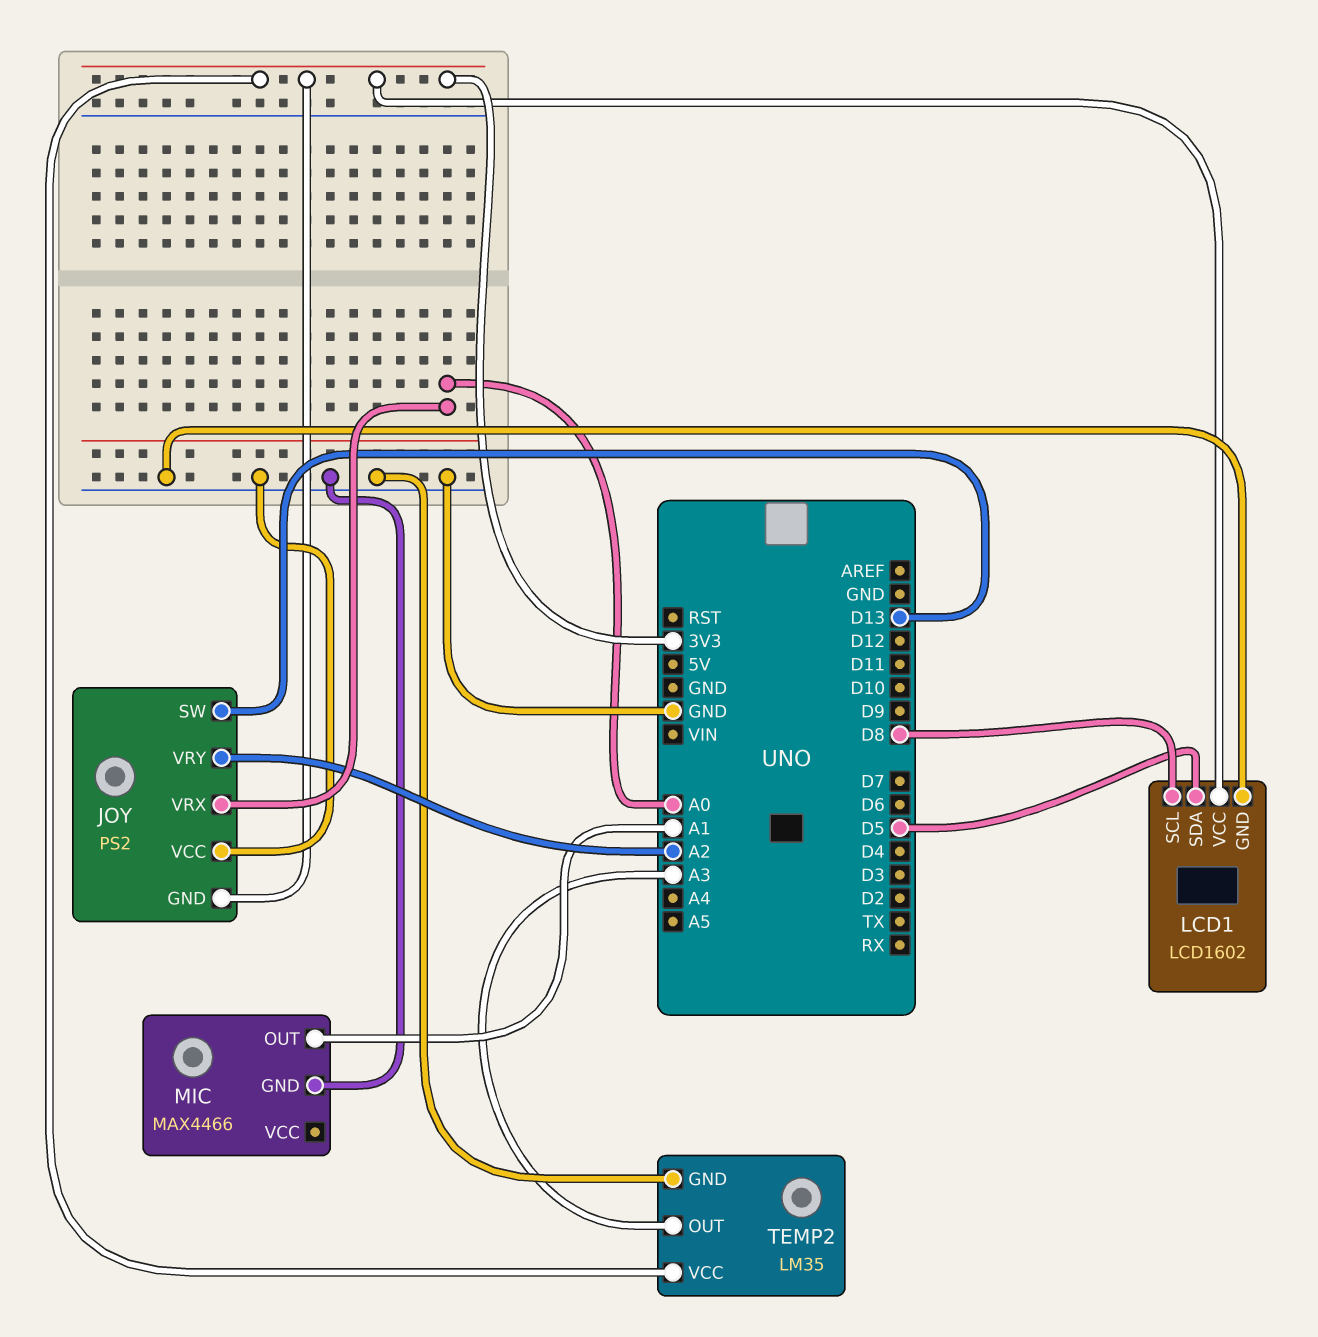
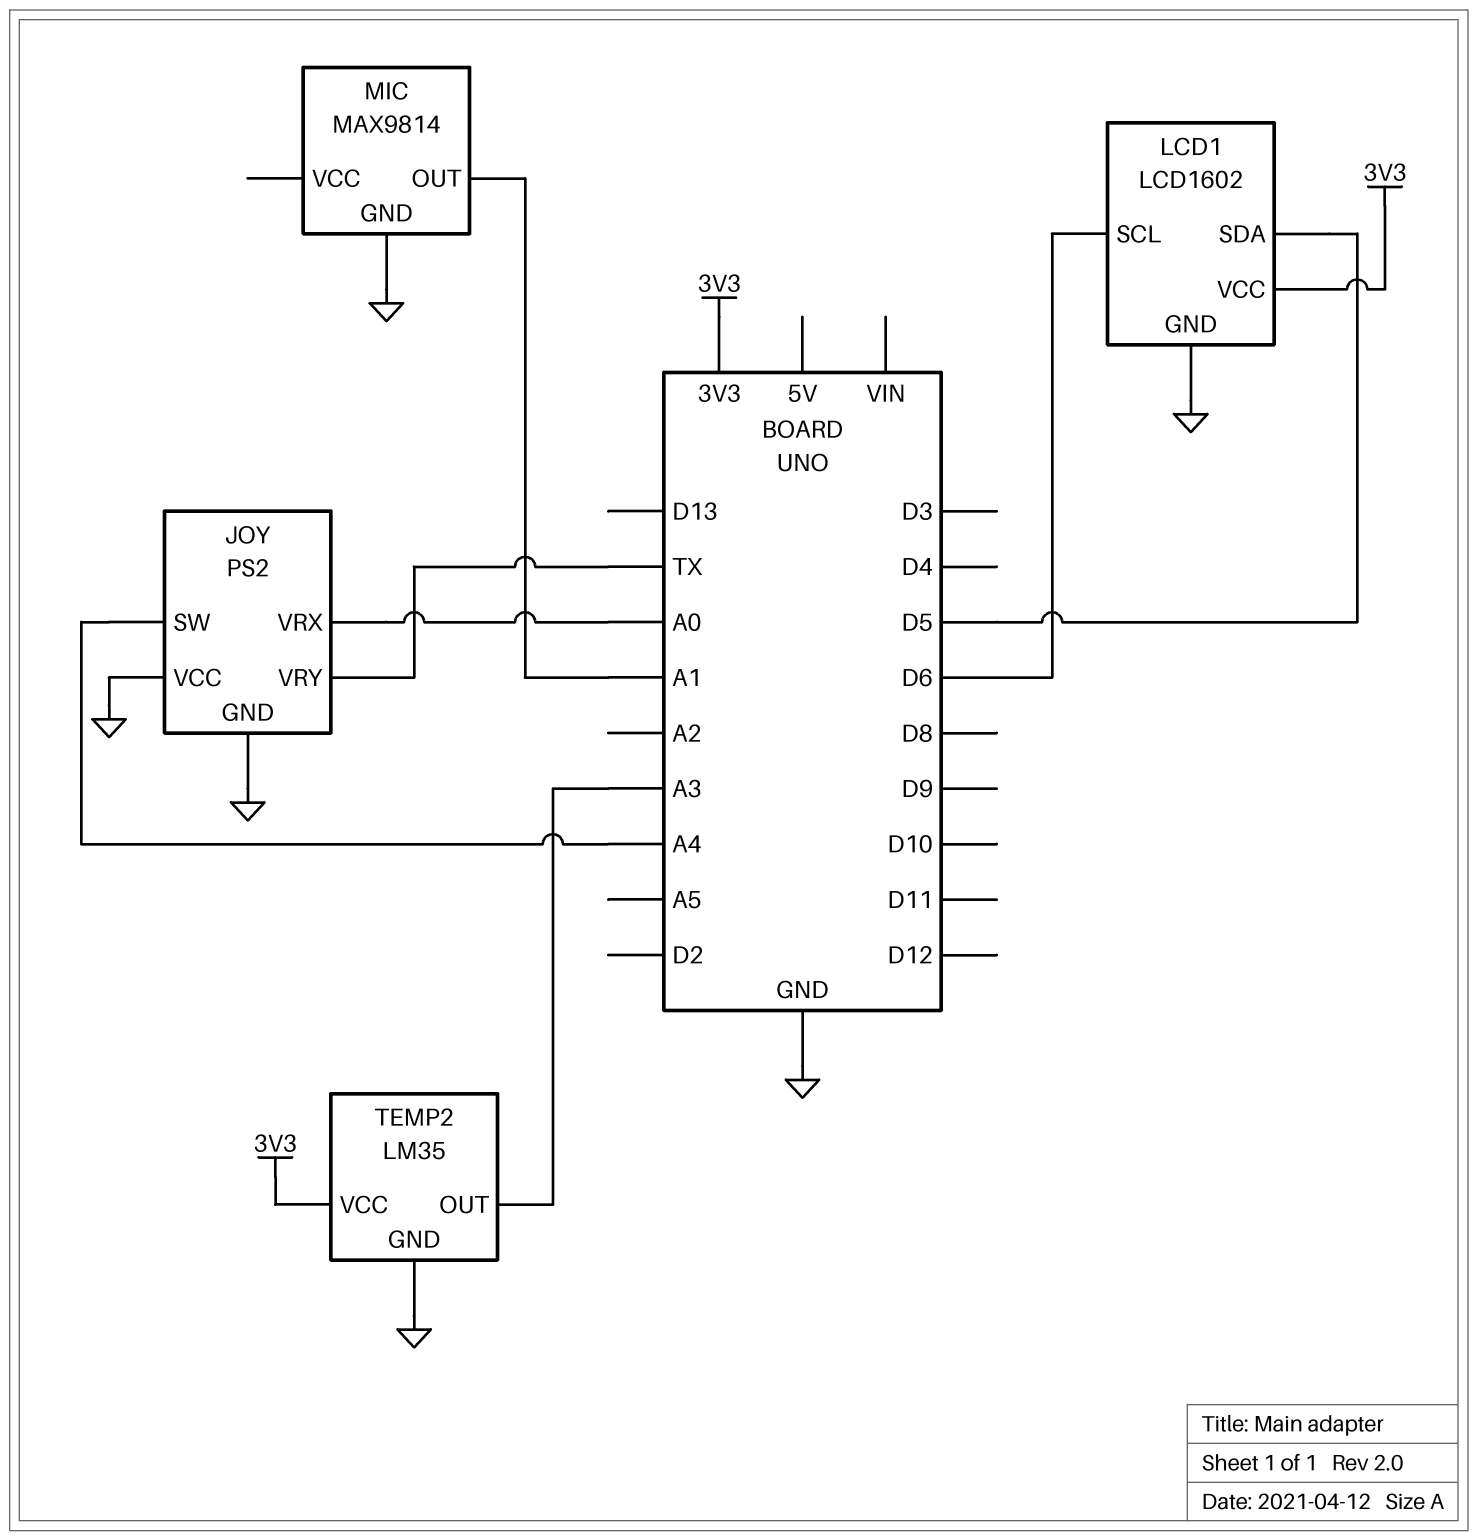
JOY pin GND: 3V3 -> GND
JOY pin SW: D13 -> A4
JOY pin VRY: A2 -> TX
LCD1 pin SCL: D8 -> D6
MIC: MAX4466 -> MAX9814

